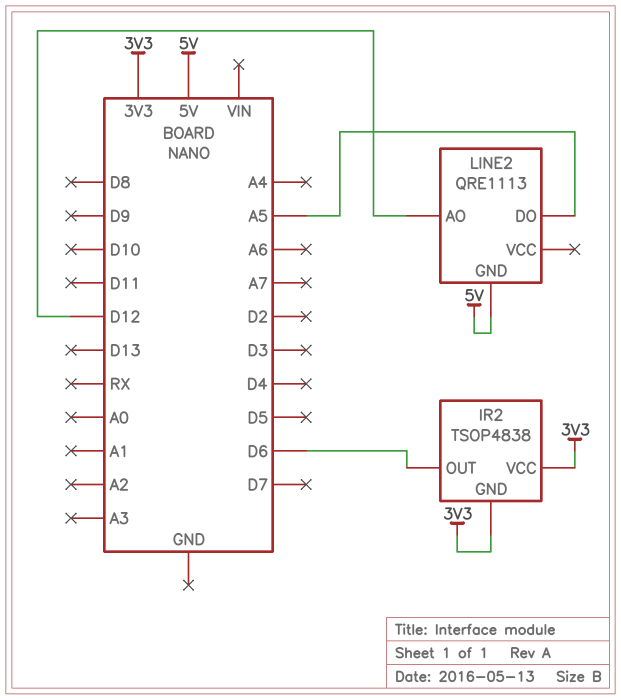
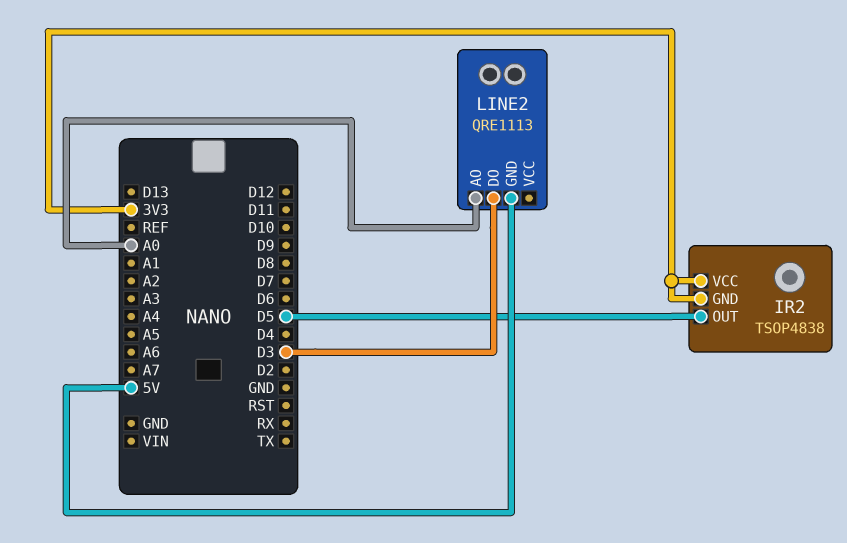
IR2 pin OUT: D6 -> D5
LINE2 pin AO: D12 -> A0
LINE2 pin DO: A5 -> D3

